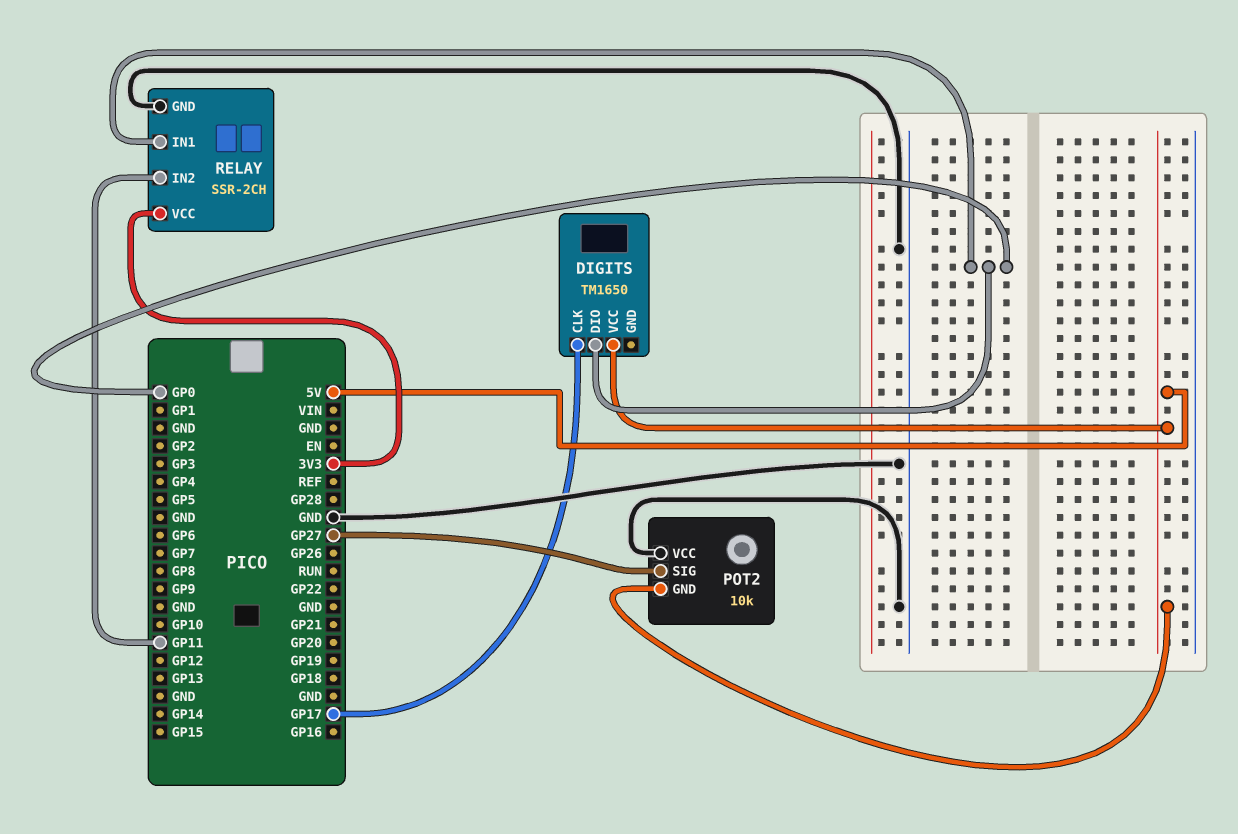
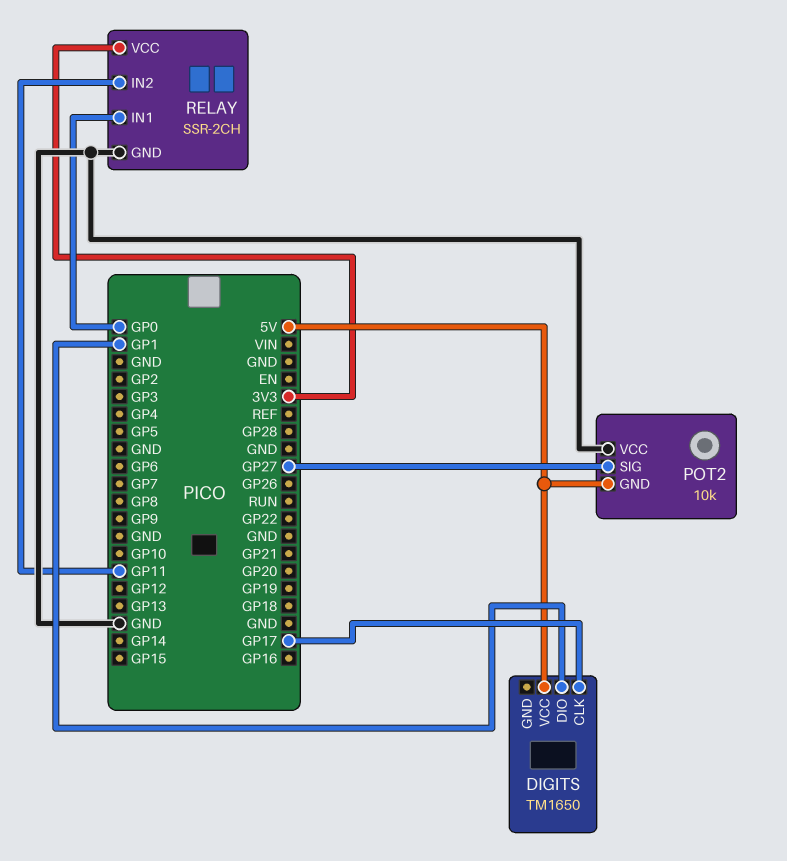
DIGITS pin DIO: GP0 -> GP1

